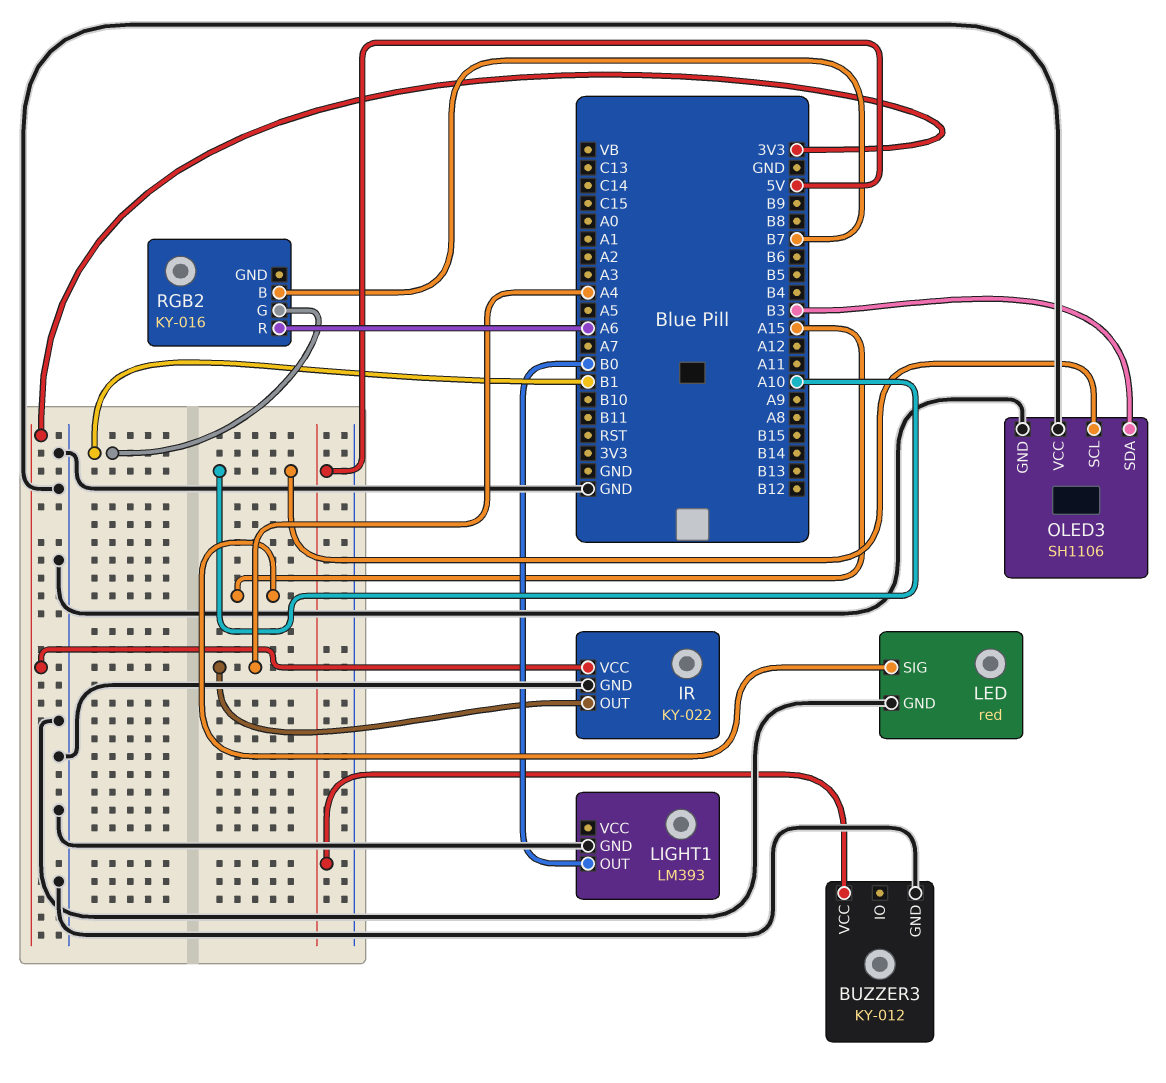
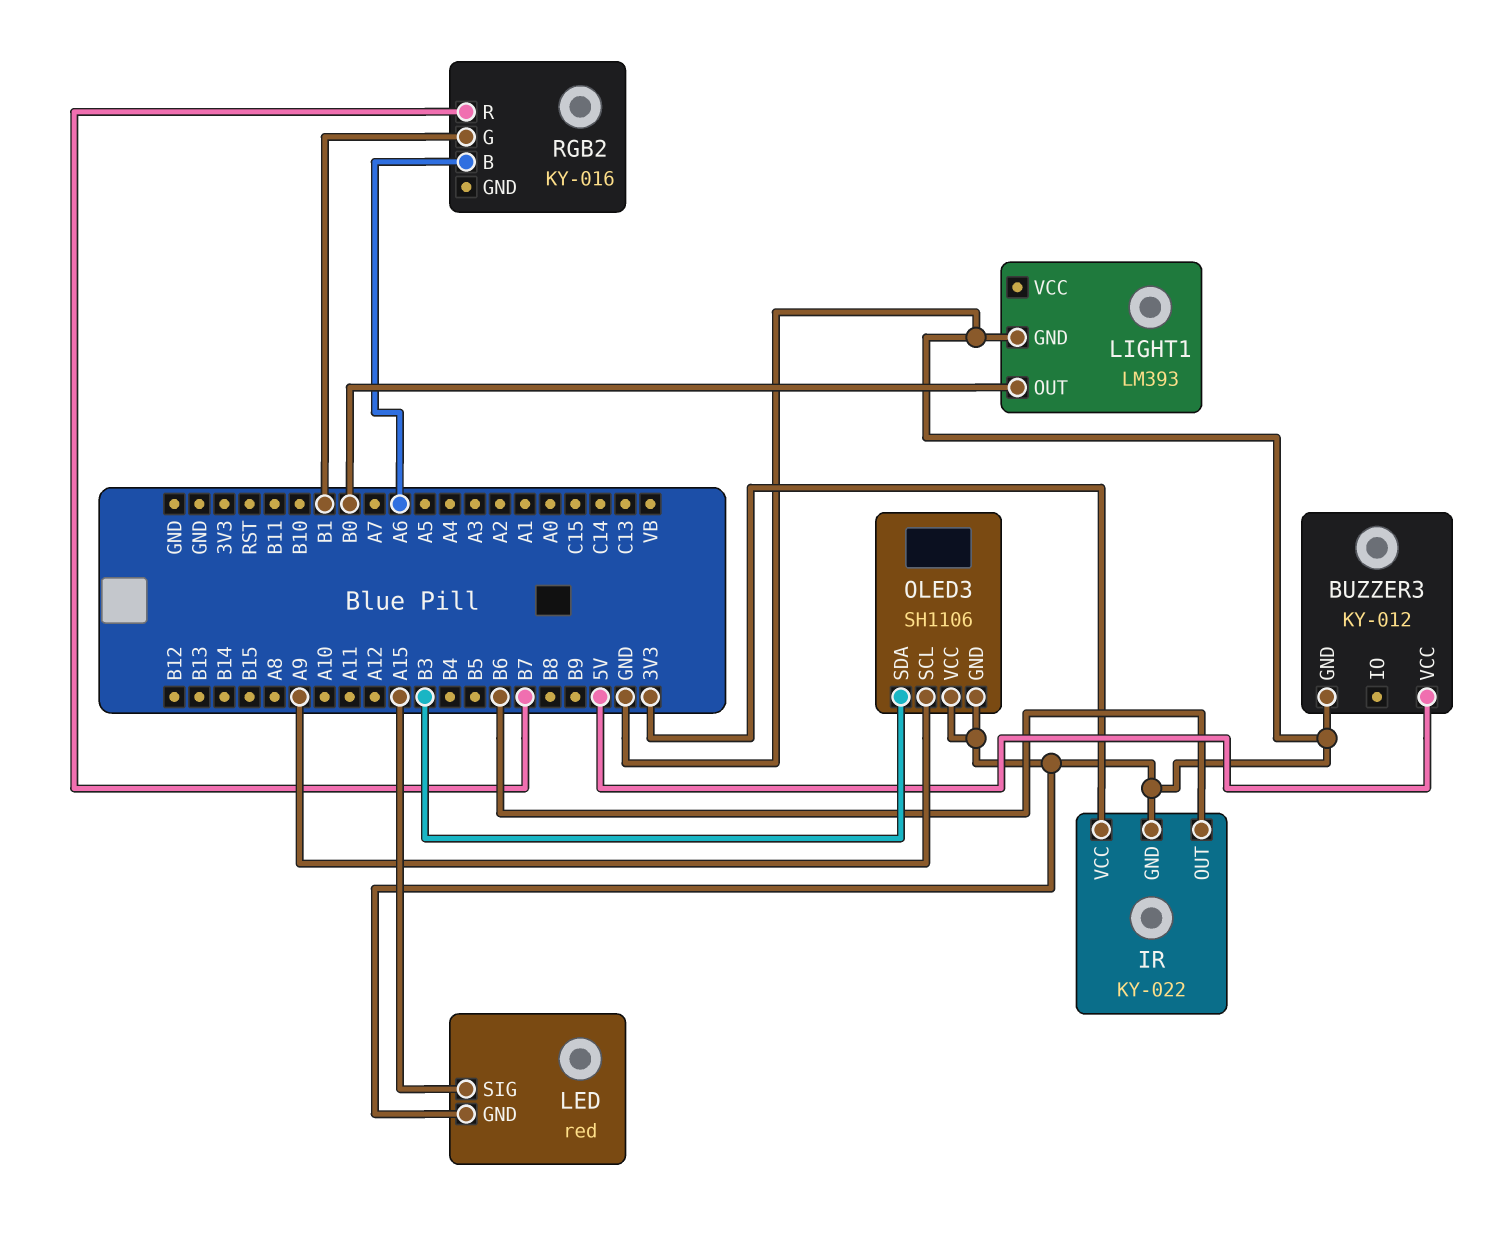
IR pin OUT: A4 -> B6
OLED3 pin SCL: A10 -> A9
RGB2 pin B: B7 -> A6
RGB2 pin R: A6 -> B7

